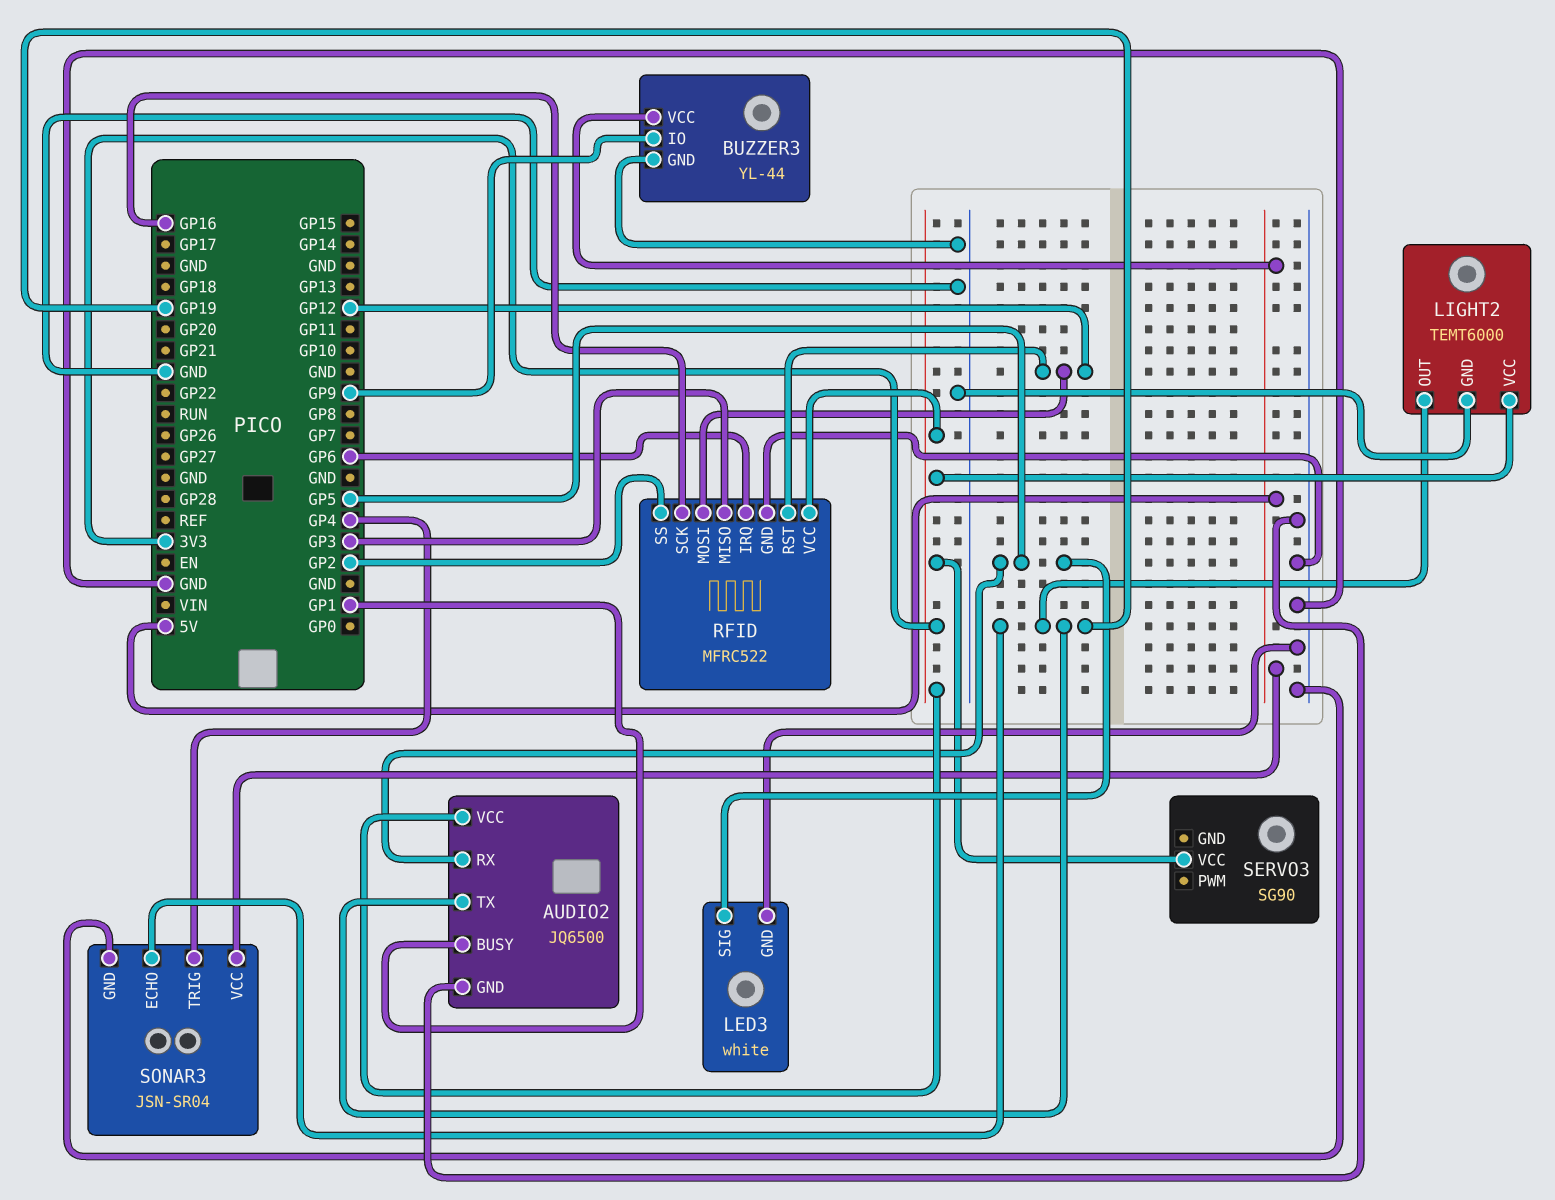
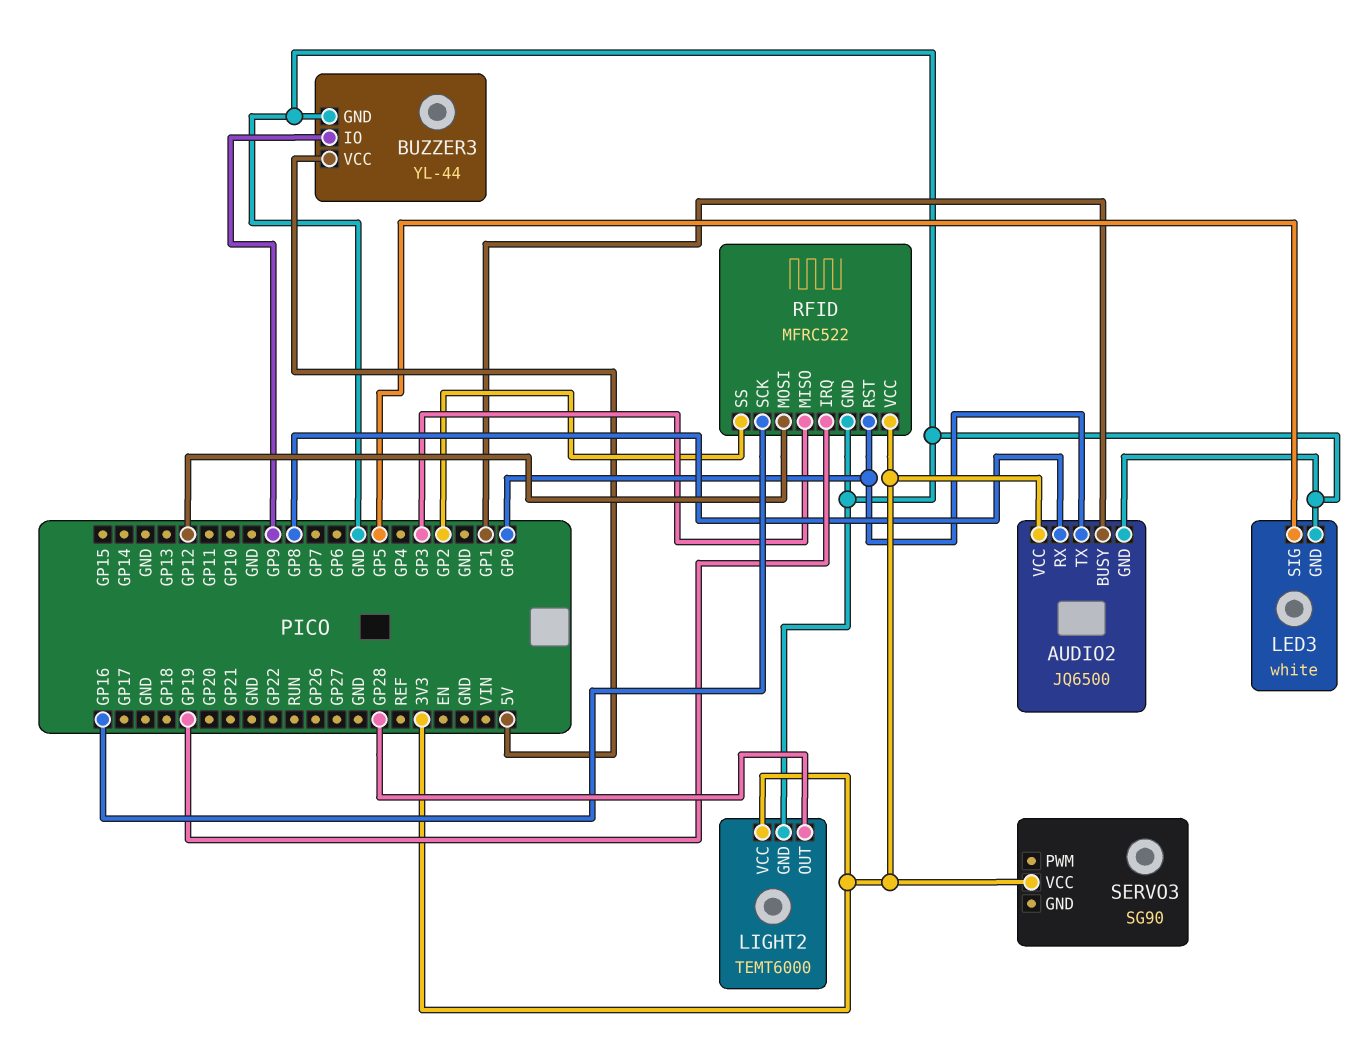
AUDIO2 pin RX: GP5 -> GP8
AUDIO2 pin TX: GP19 -> GP0
LIGHT2 pin OUT: GP19 -> GP28
RFID pin IRQ: GP6 -> GP19
RFID pin RST: GP12 -> GP0
SONAR3: JSN-SR04 -> none
SONAR3 pin ECHO: GP19 -> none
SONAR3 pin GND: GND -> none
SONAR3 pin TRIG: GP4 -> none
SONAR3 pin VCC: 5V -> none

